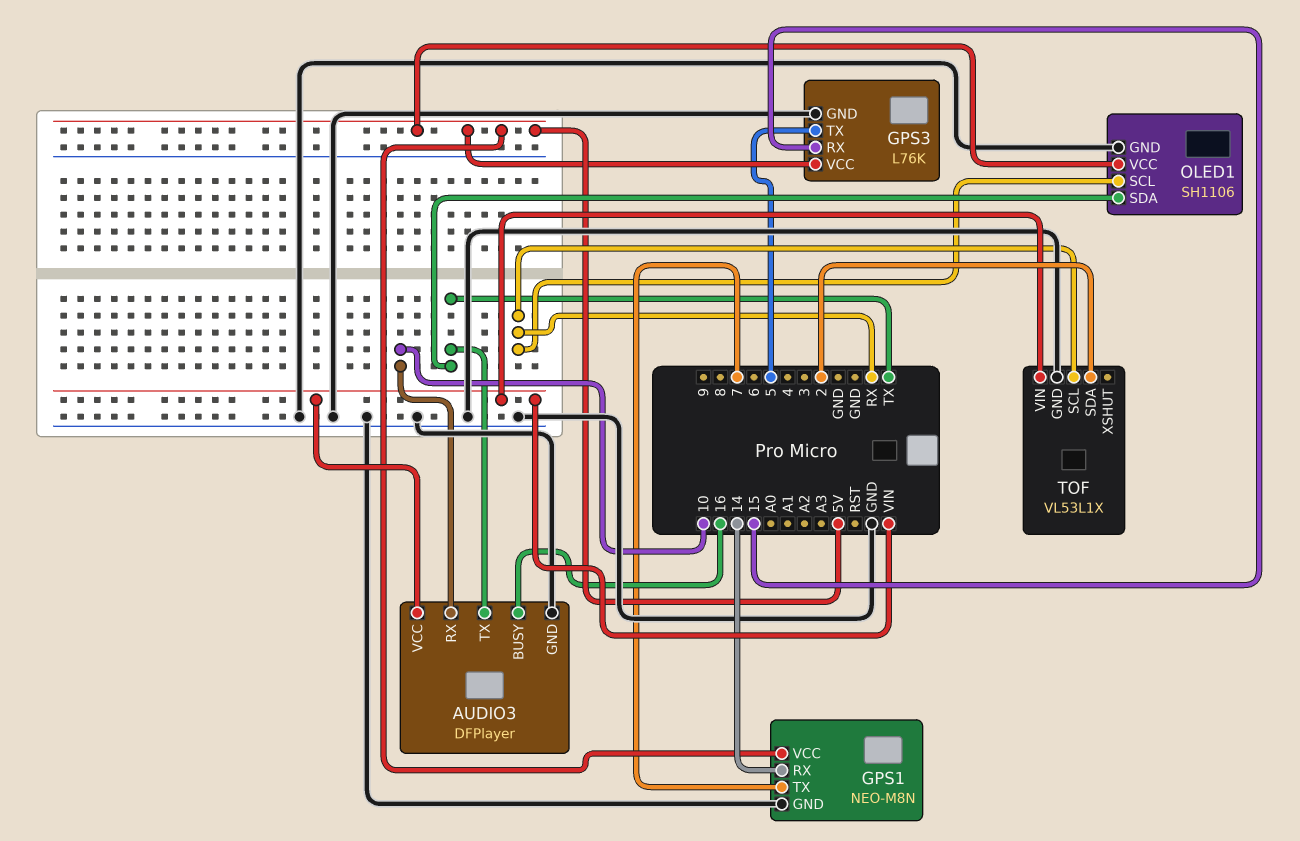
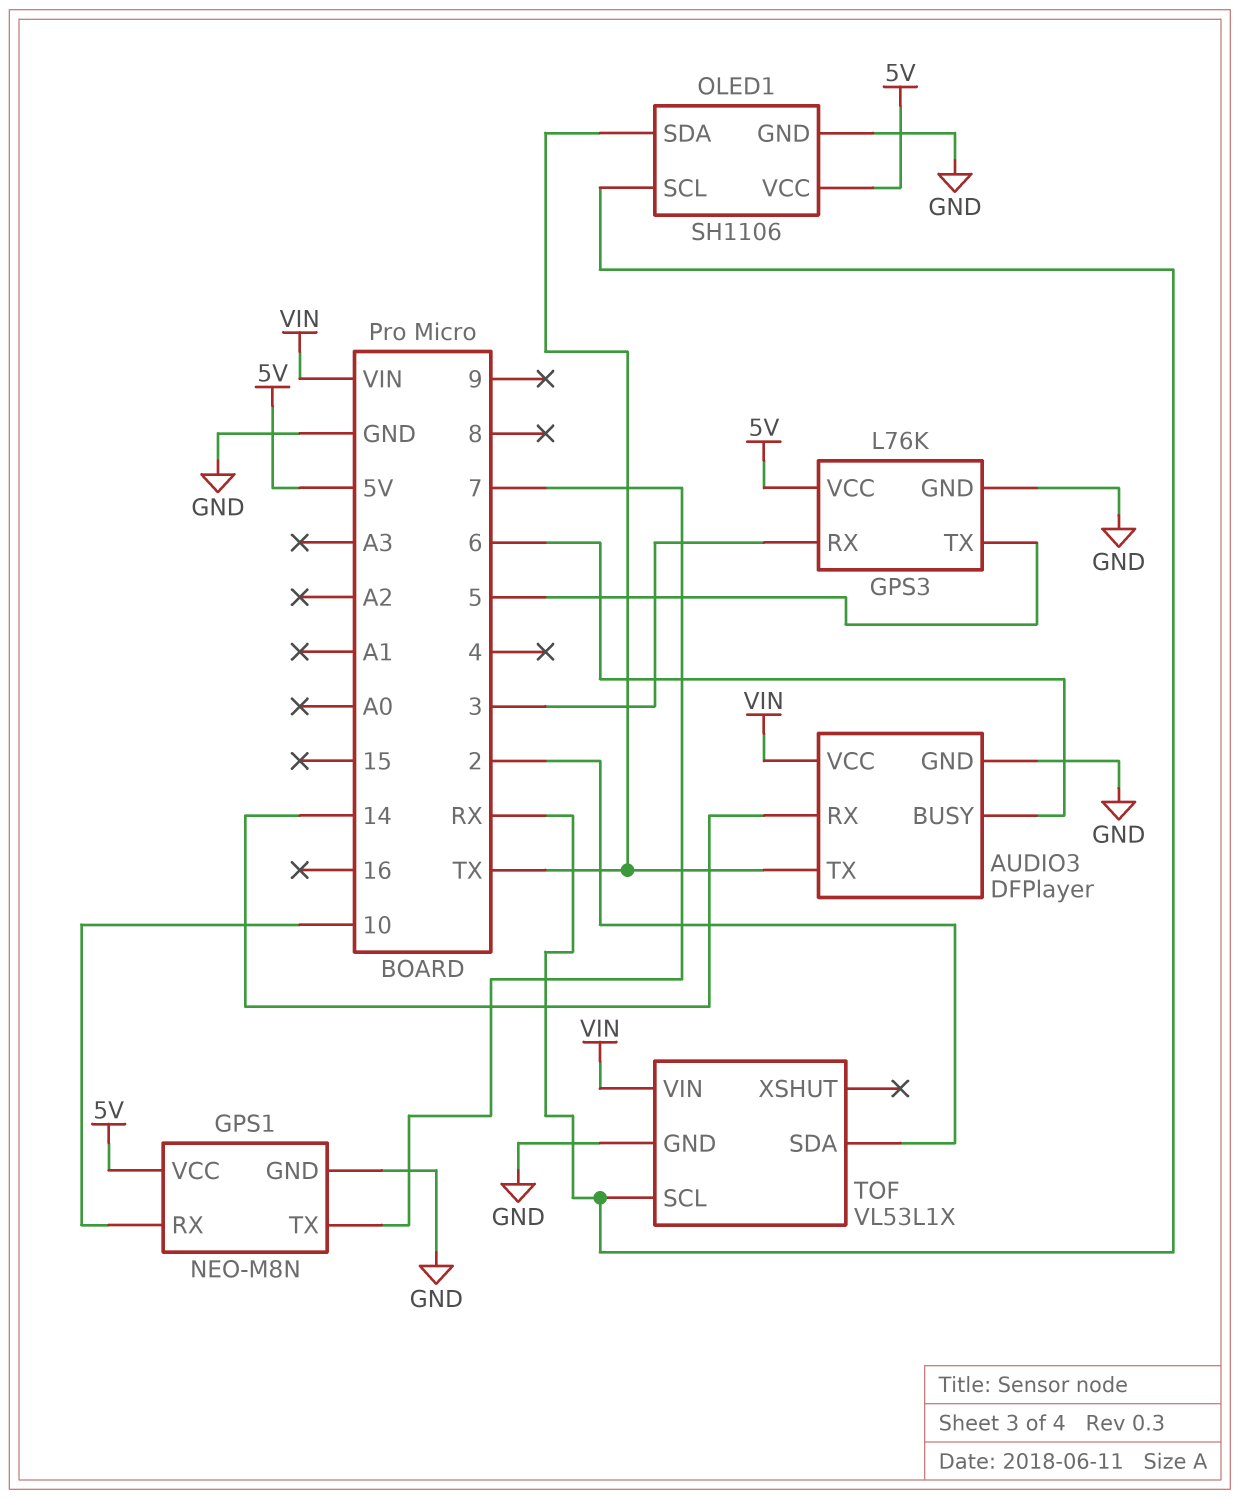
AUDIO3 pin BUSY: 16 -> 6
AUDIO3 pin RX: 10 -> 14
GPS1 pin RX: 14 -> 10
GPS3 pin RX: 15 -> 3

